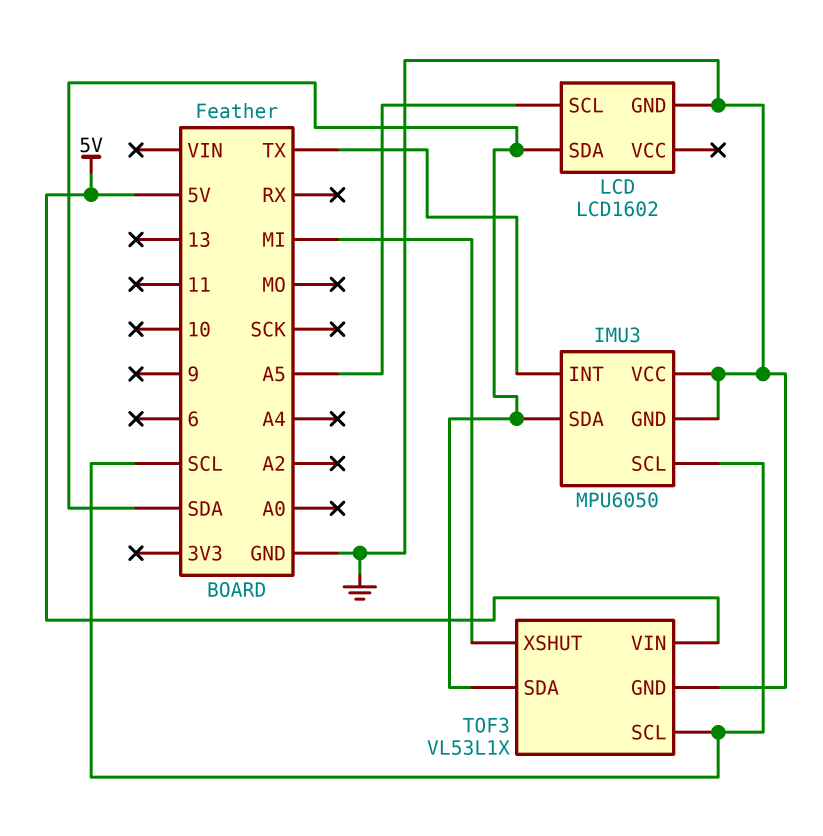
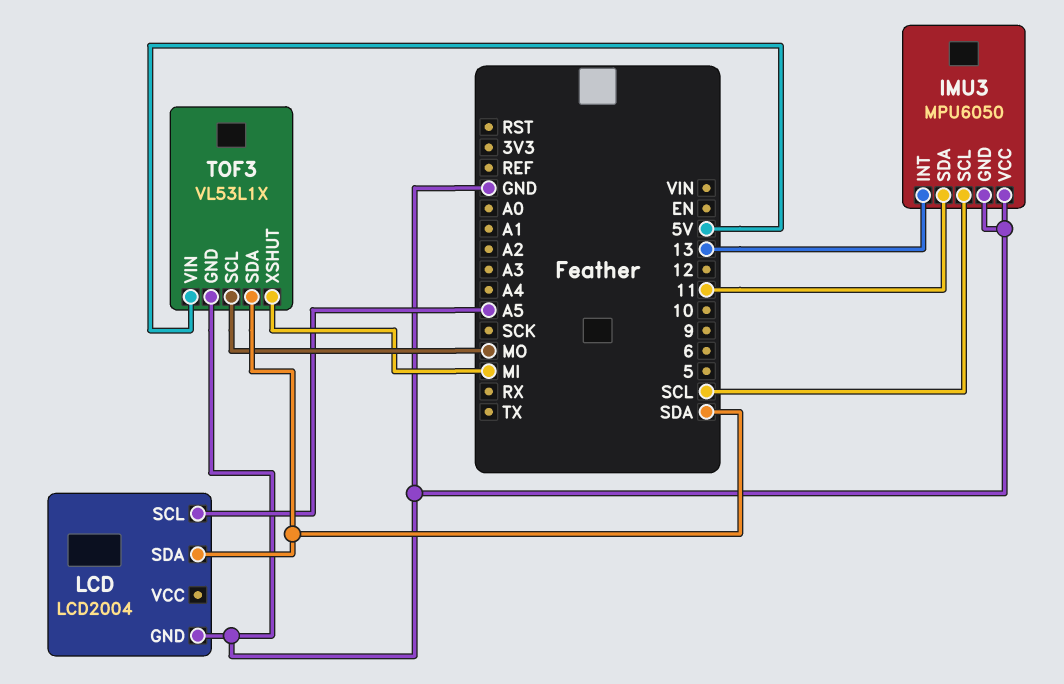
IMU3 pin INT: TX -> 13
IMU3 pin SDA: SDA -> 11
LCD: LCD1602 -> LCD2004
TOF3 pin SCL: SCL -> MO

